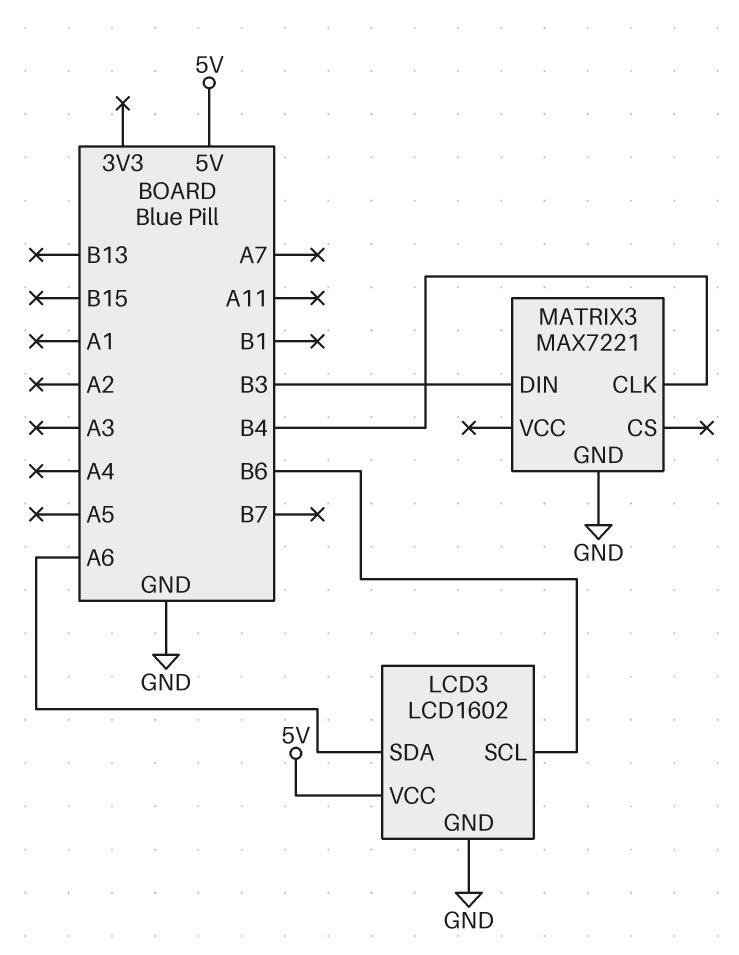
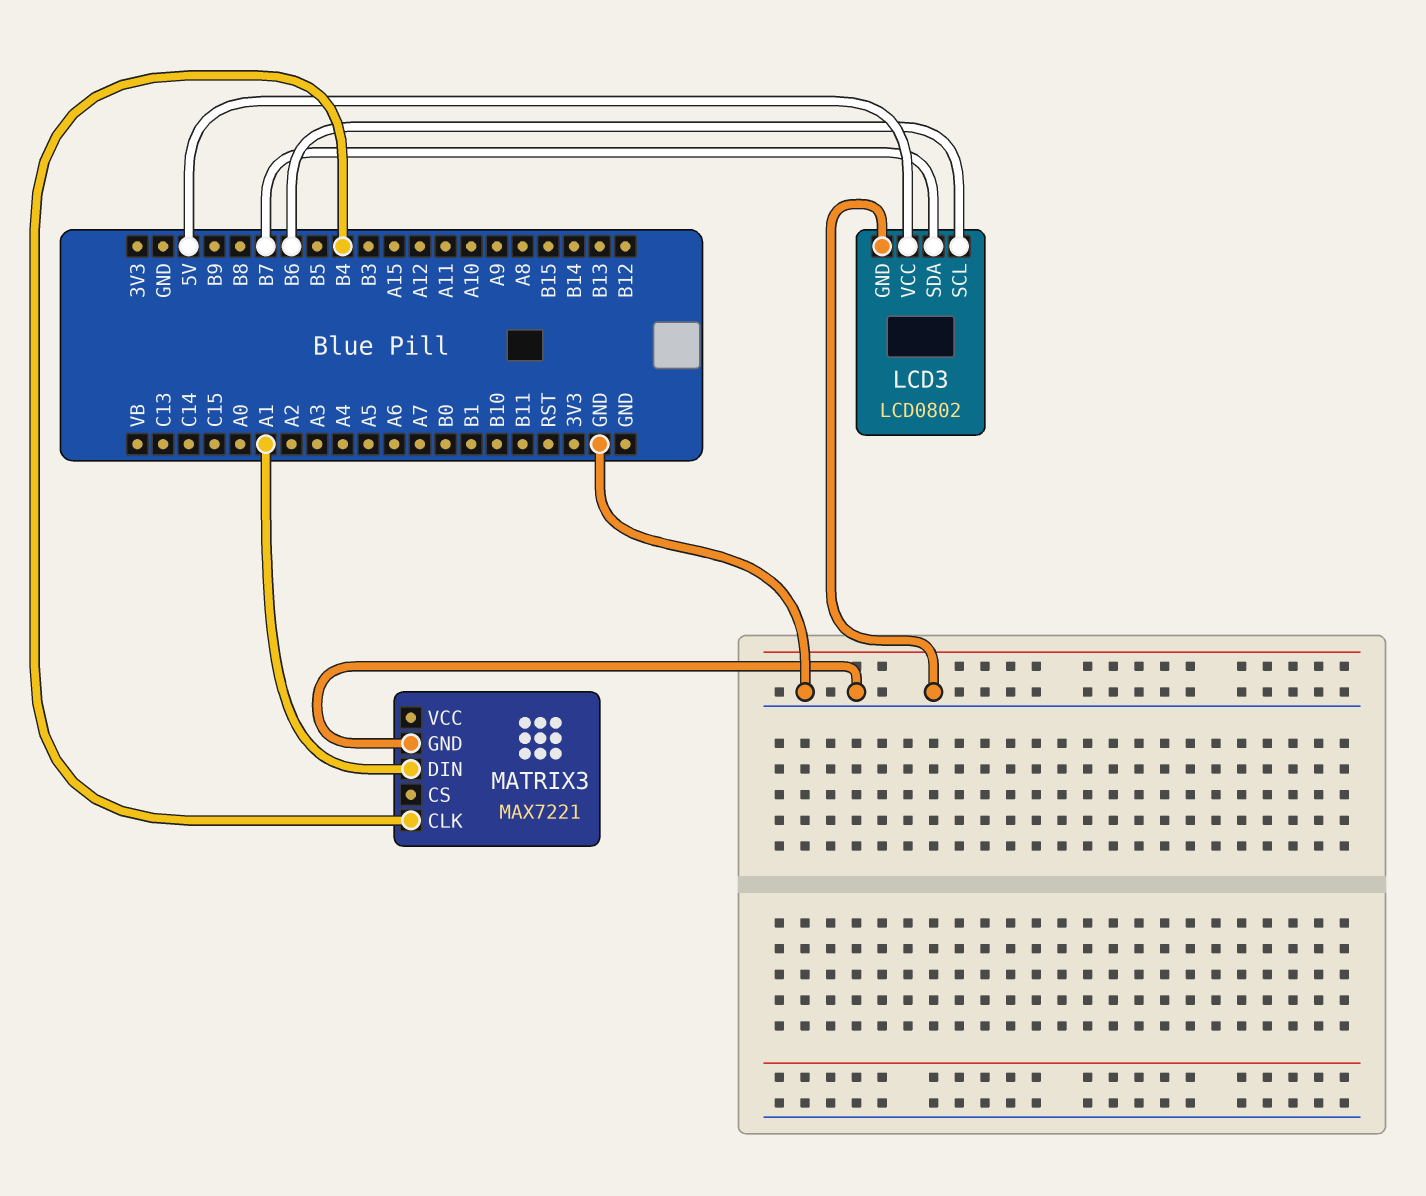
LCD3: LCD1602 -> LCD0802
LCD3 pin SDA: A6 -> B7
MATRIX3 pin DIN: B3 -> A1

